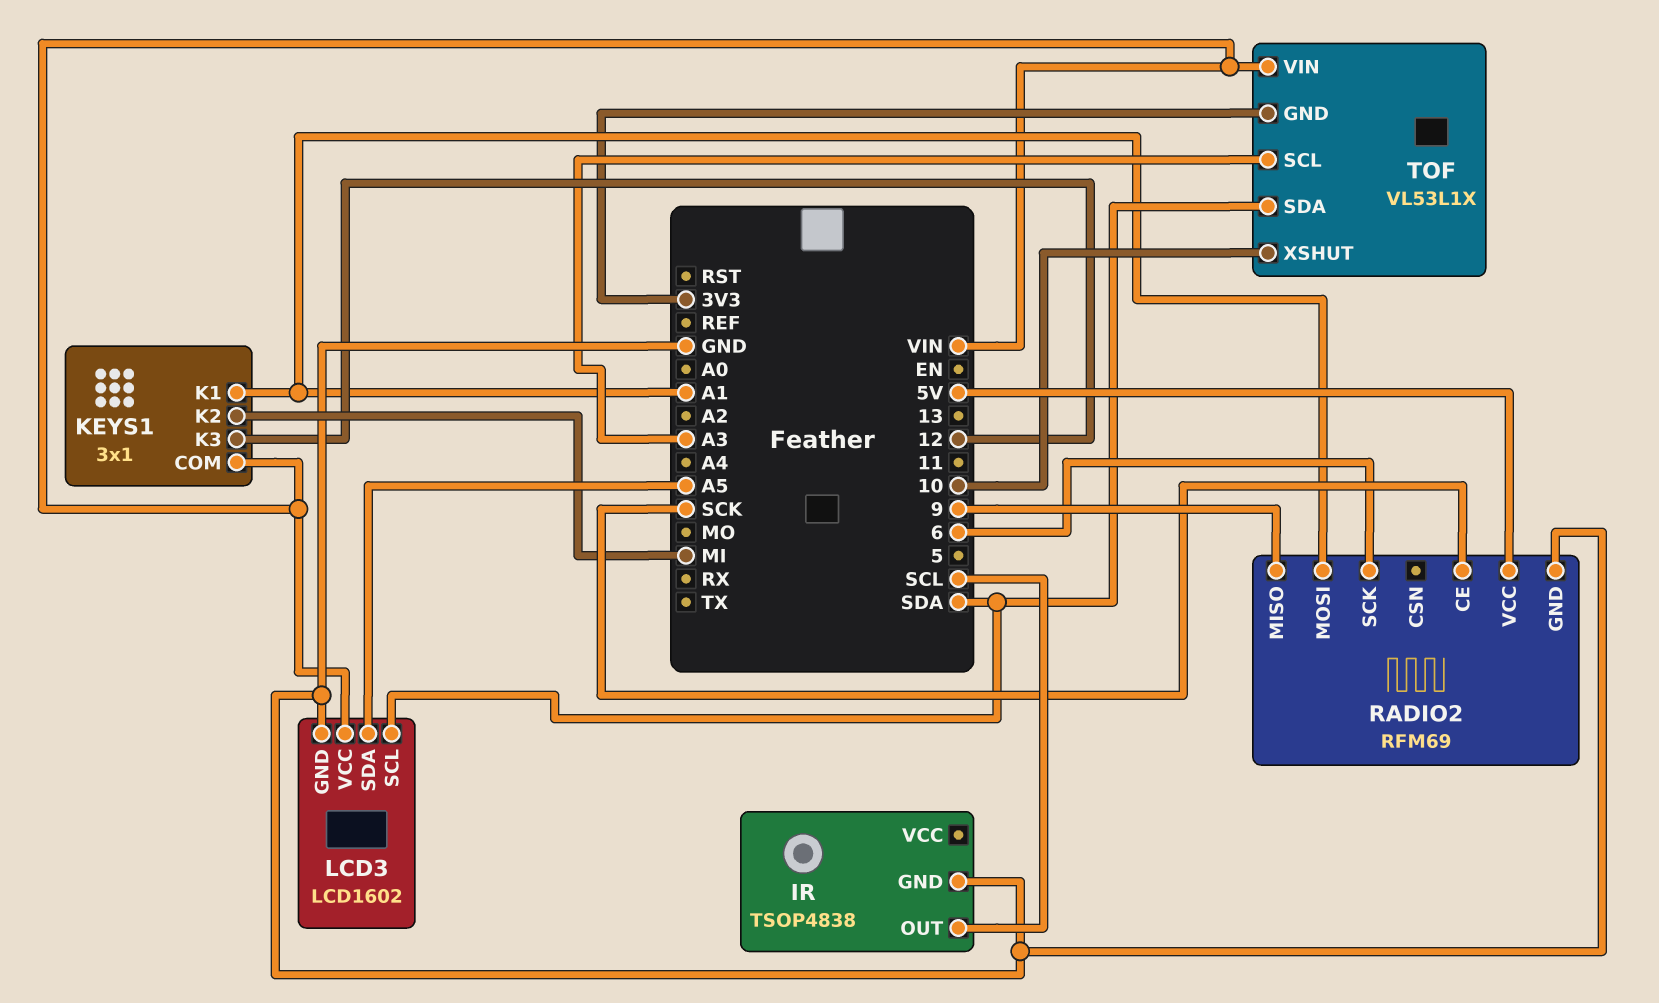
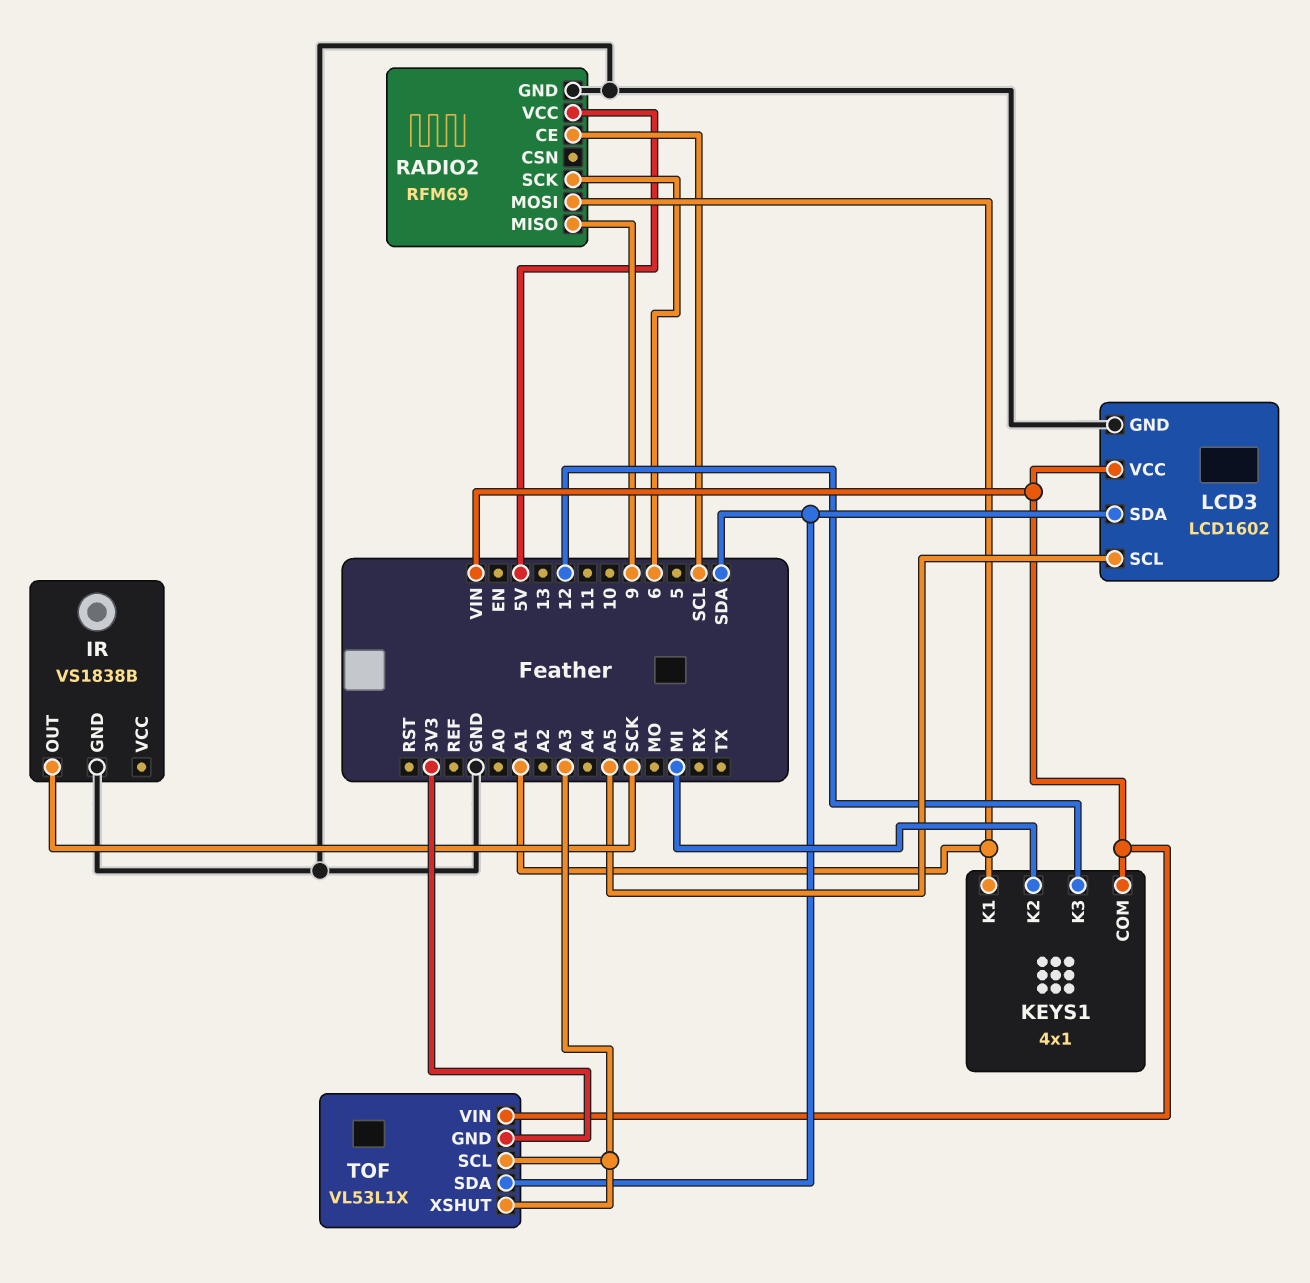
IR: TSOP4838 -> VS1838B
IR pin OUT: SCL -> SCK
KEYS1: 3x1 -> 4x1
LCD3 pin SCL: SDA -> A5
LCD3 pin SDA: A5 -> SDA
RADIO2 pin CE: SCK -> SCL
TOF pin XSHUT: 10 -> A3

